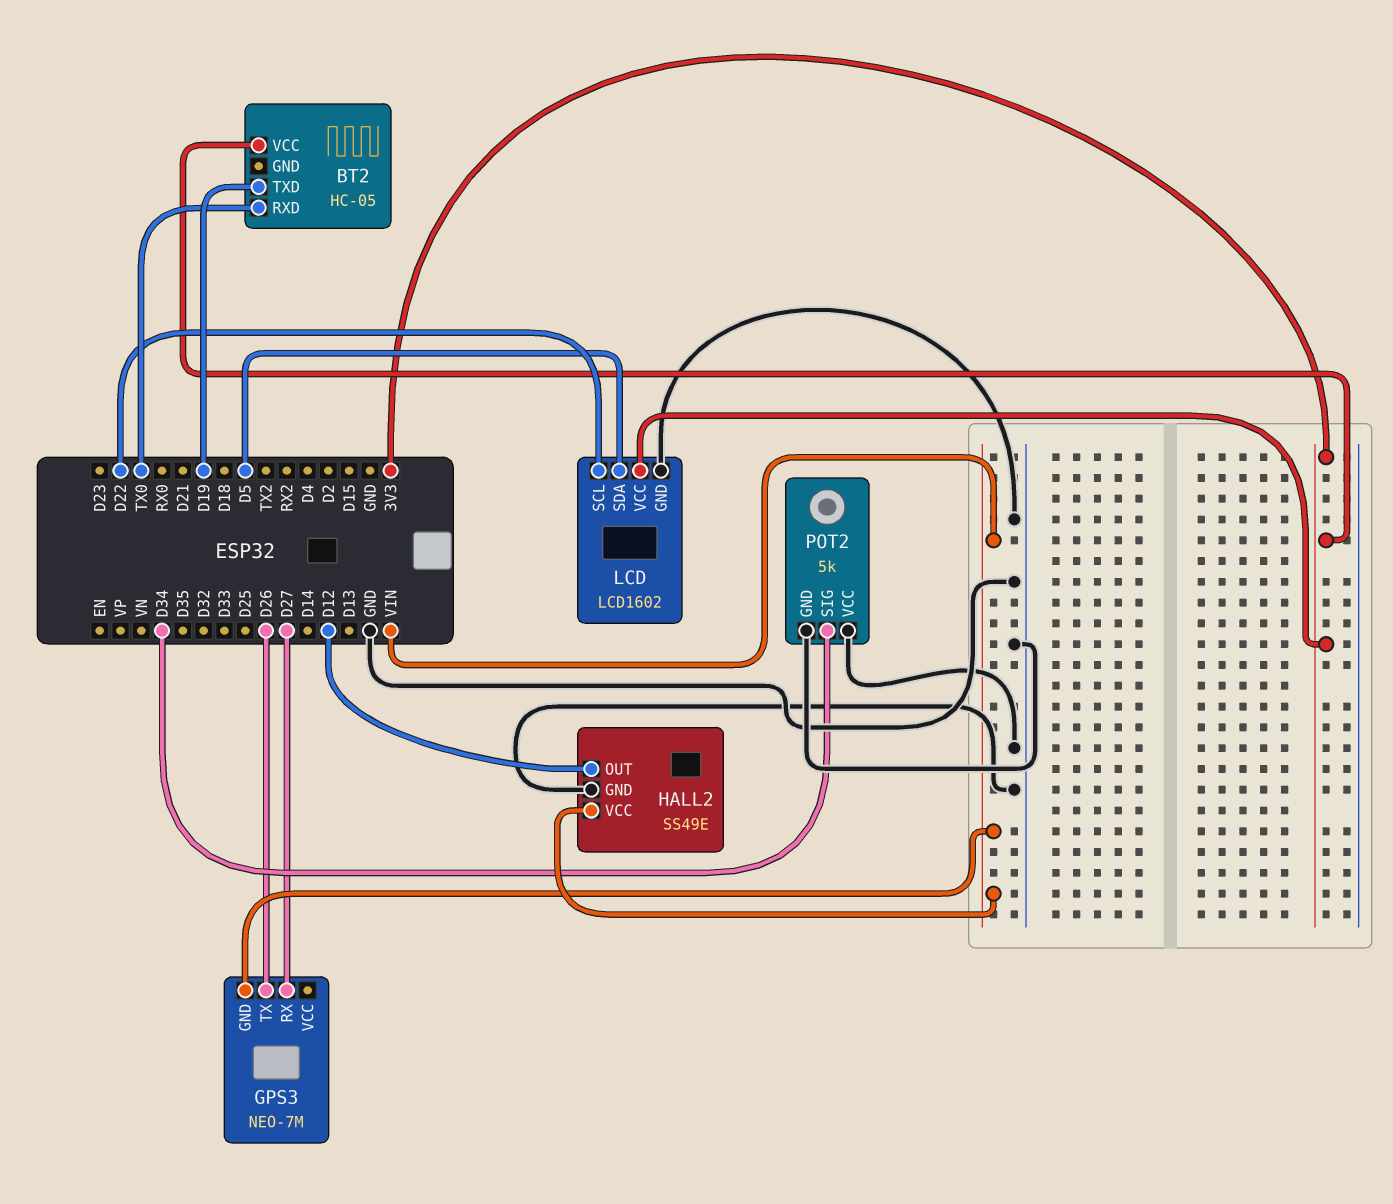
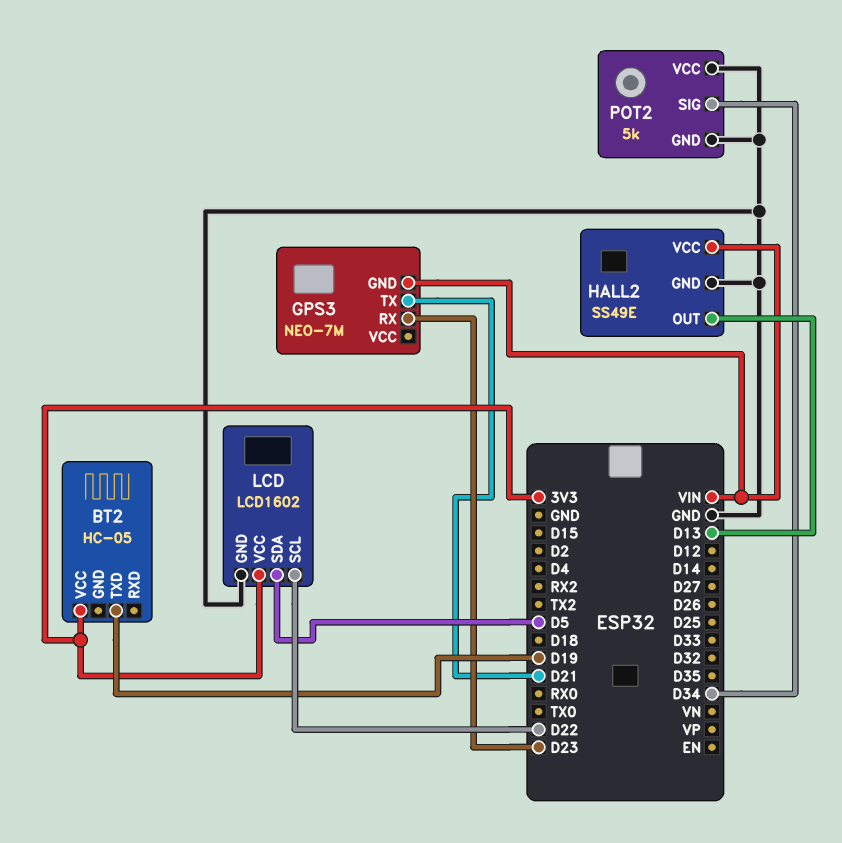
BT2 pin RXD: TX0 -> none
GPS3 pin RX: D27 -> D23
GPS3 pin TX: D26 -> D21
HALL2 pin OUT: D12 -> D13

